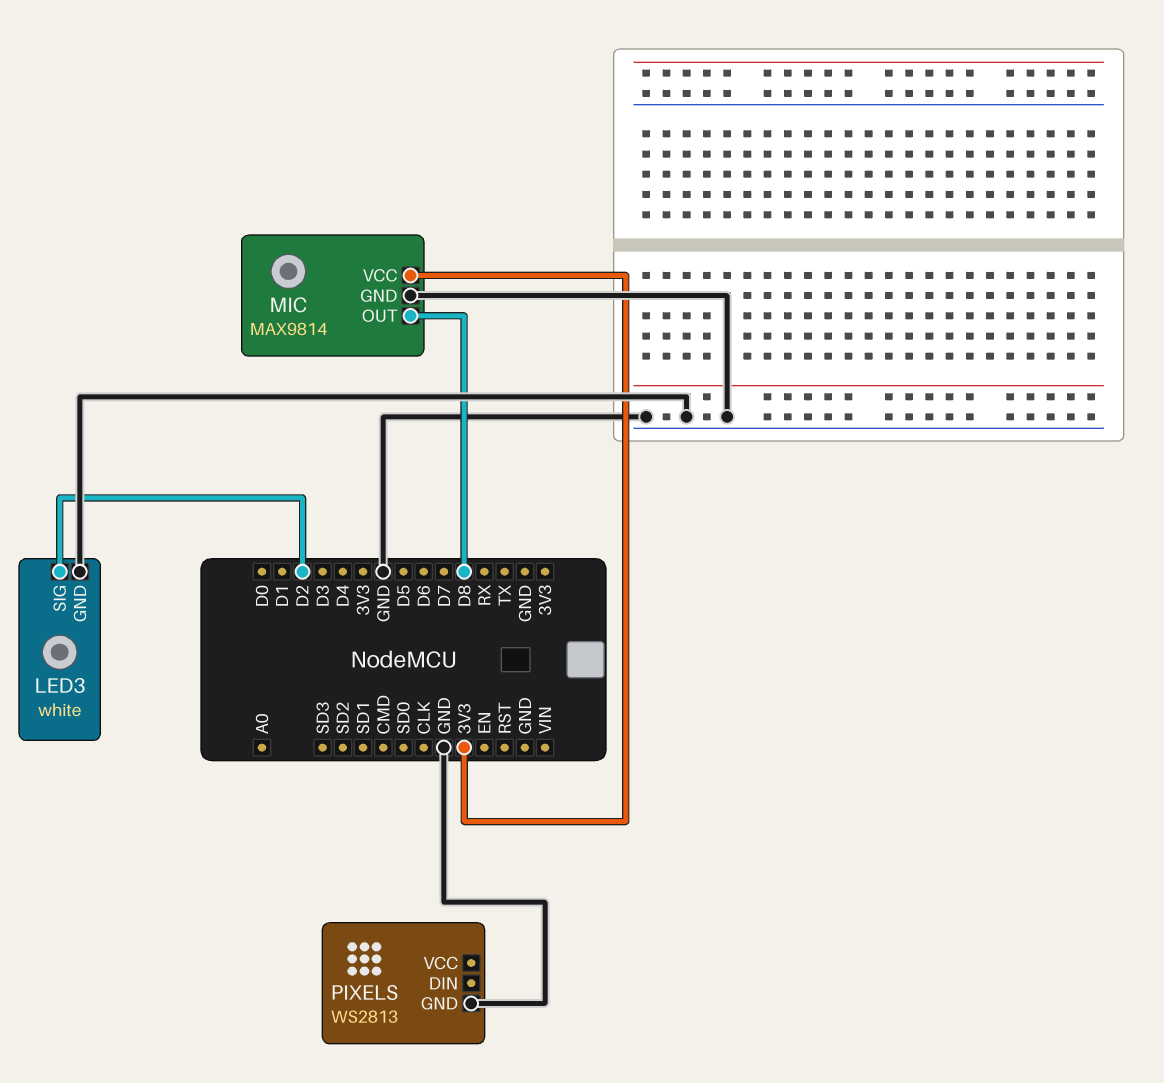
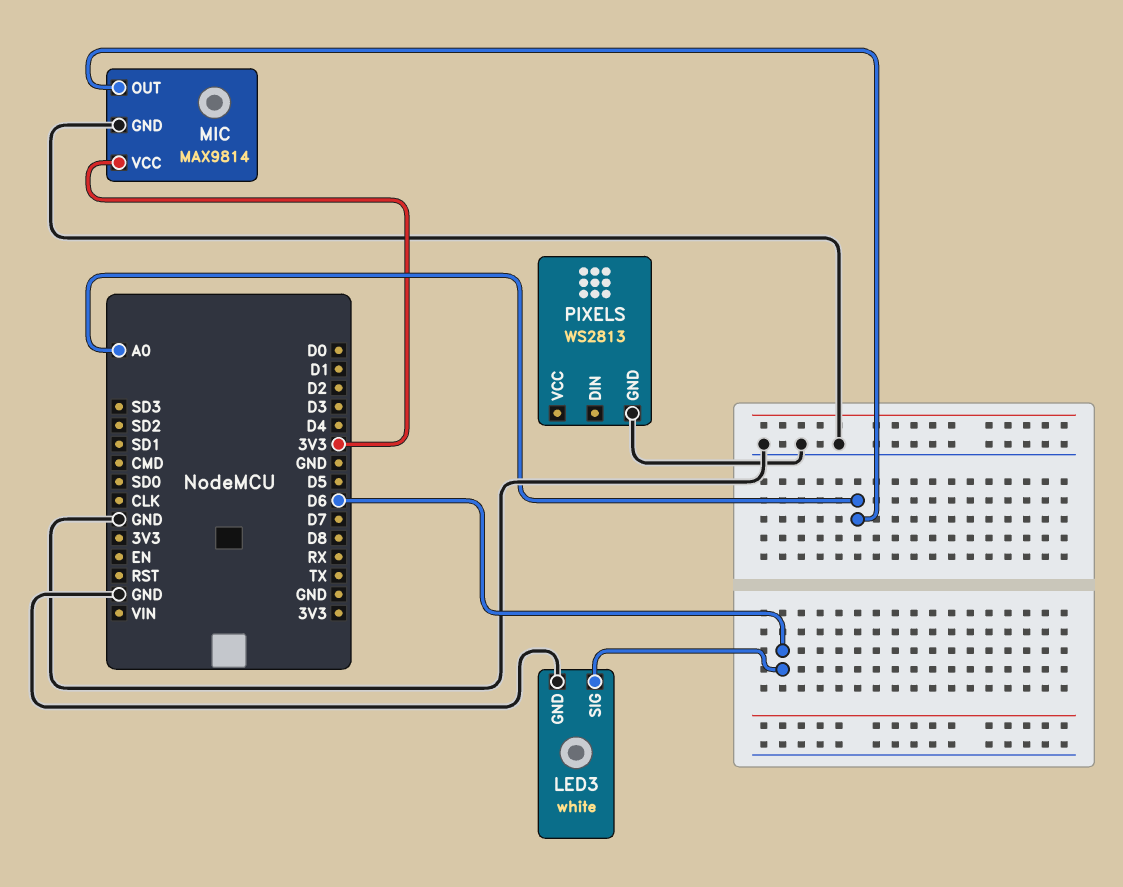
LED3 pin SIG: D2 -> D6
MIC pin OUT: D8 -> A0

